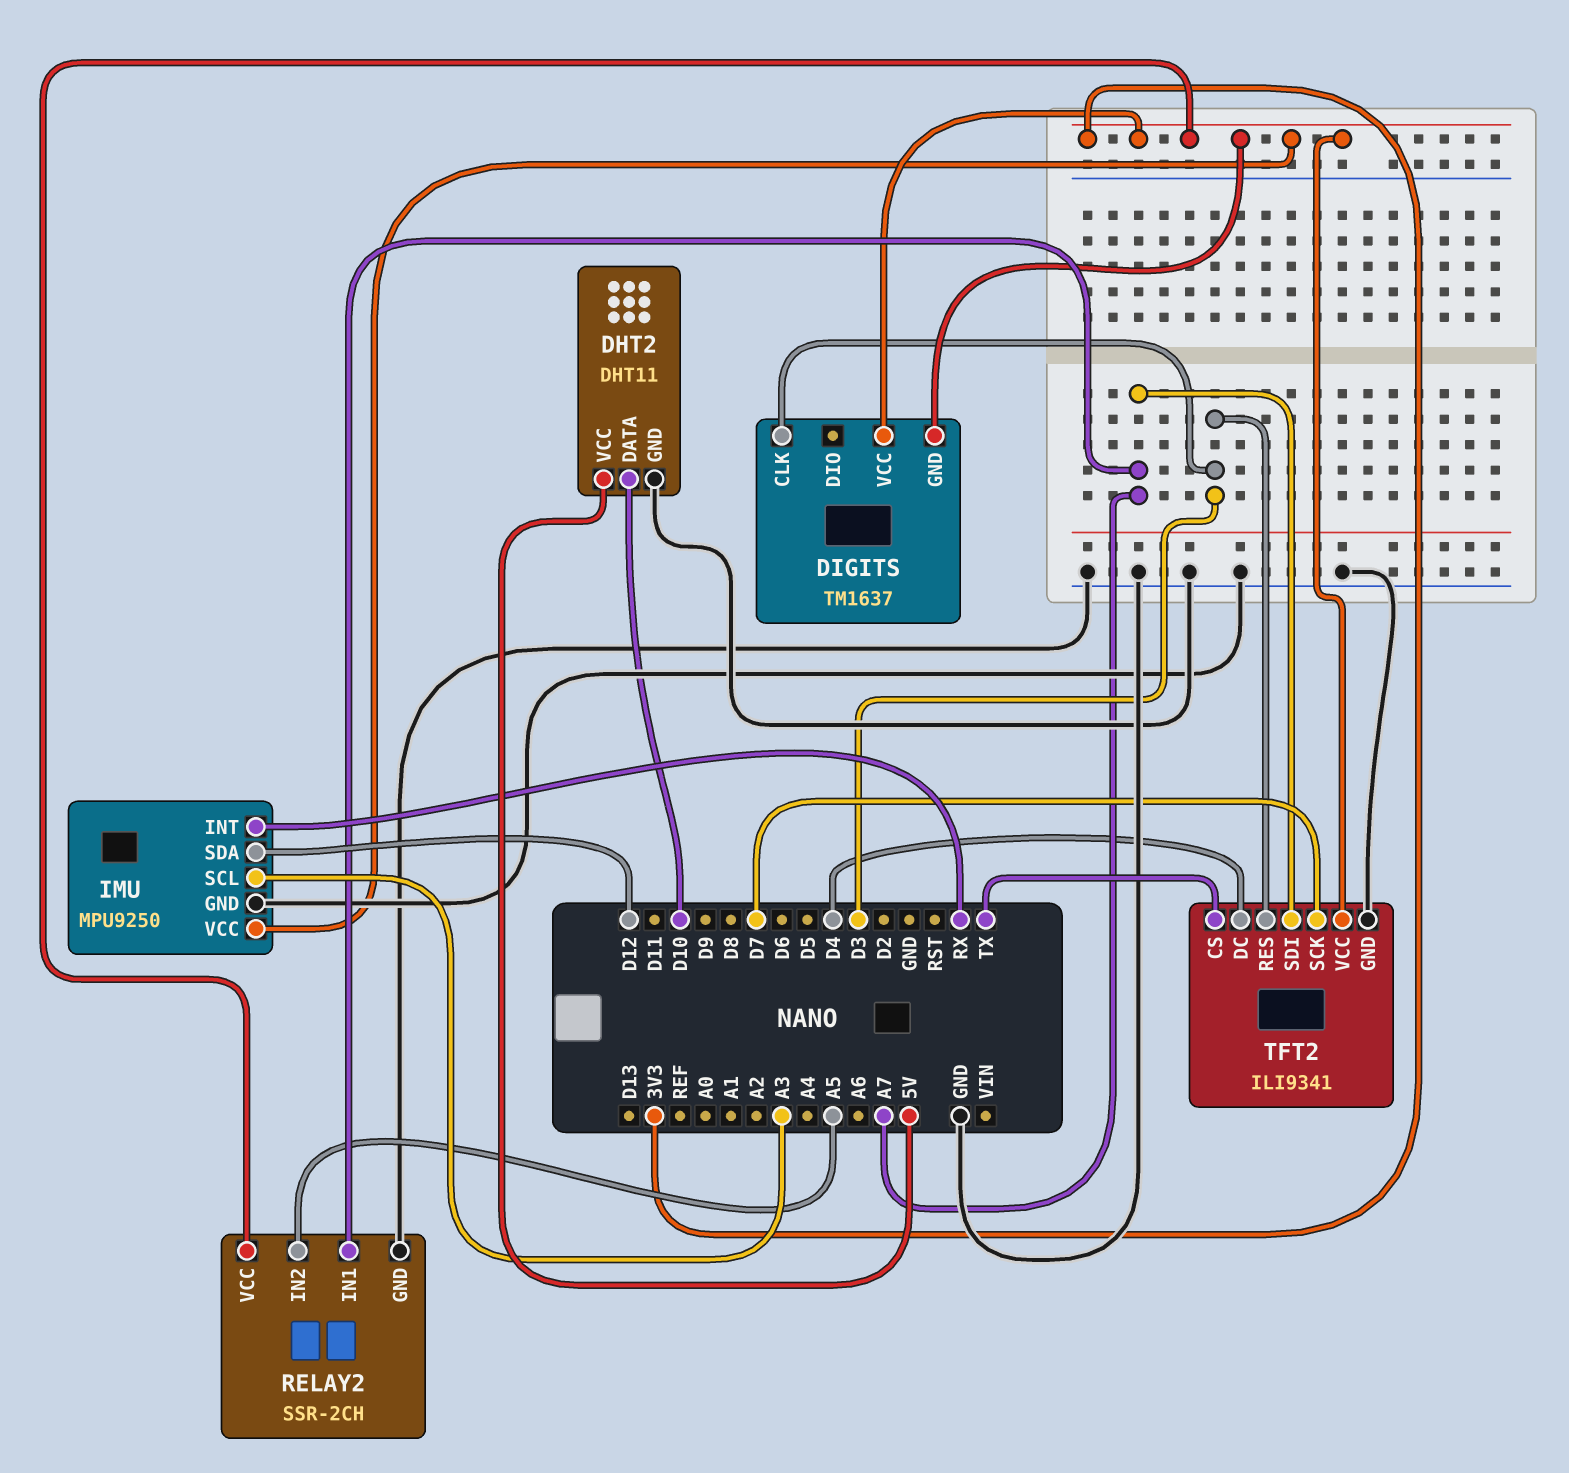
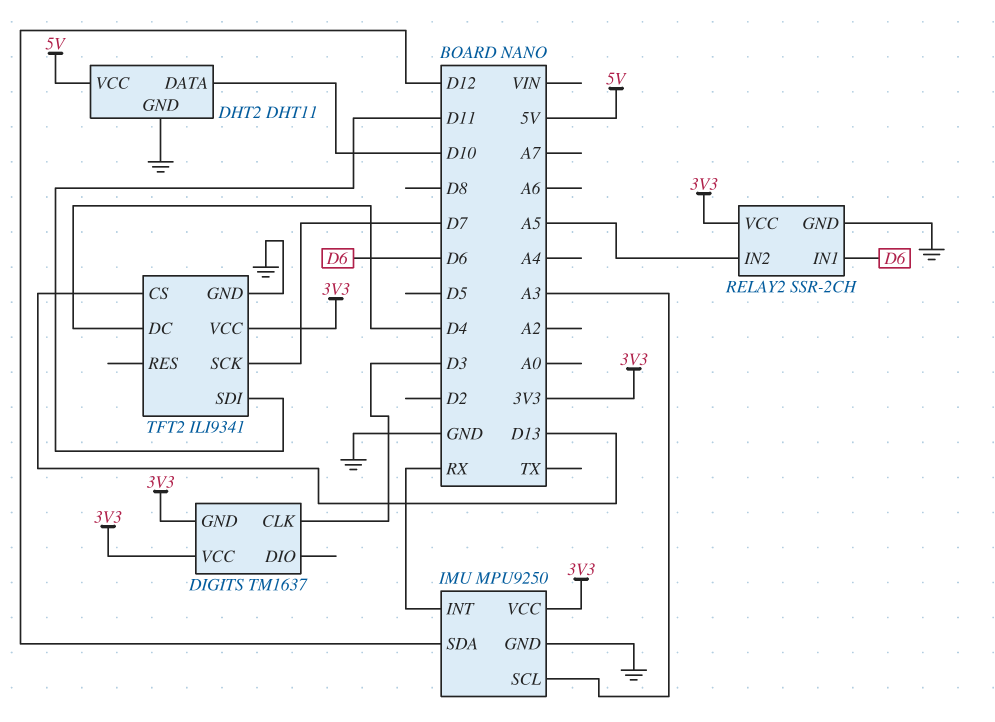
RELAY2 pin IN1: A7 -> D6
TFT2 pin CS: TX -> D13
TFT2 pin RES: D3 -> none
TFT2 pin SDI: A7 -> D11

